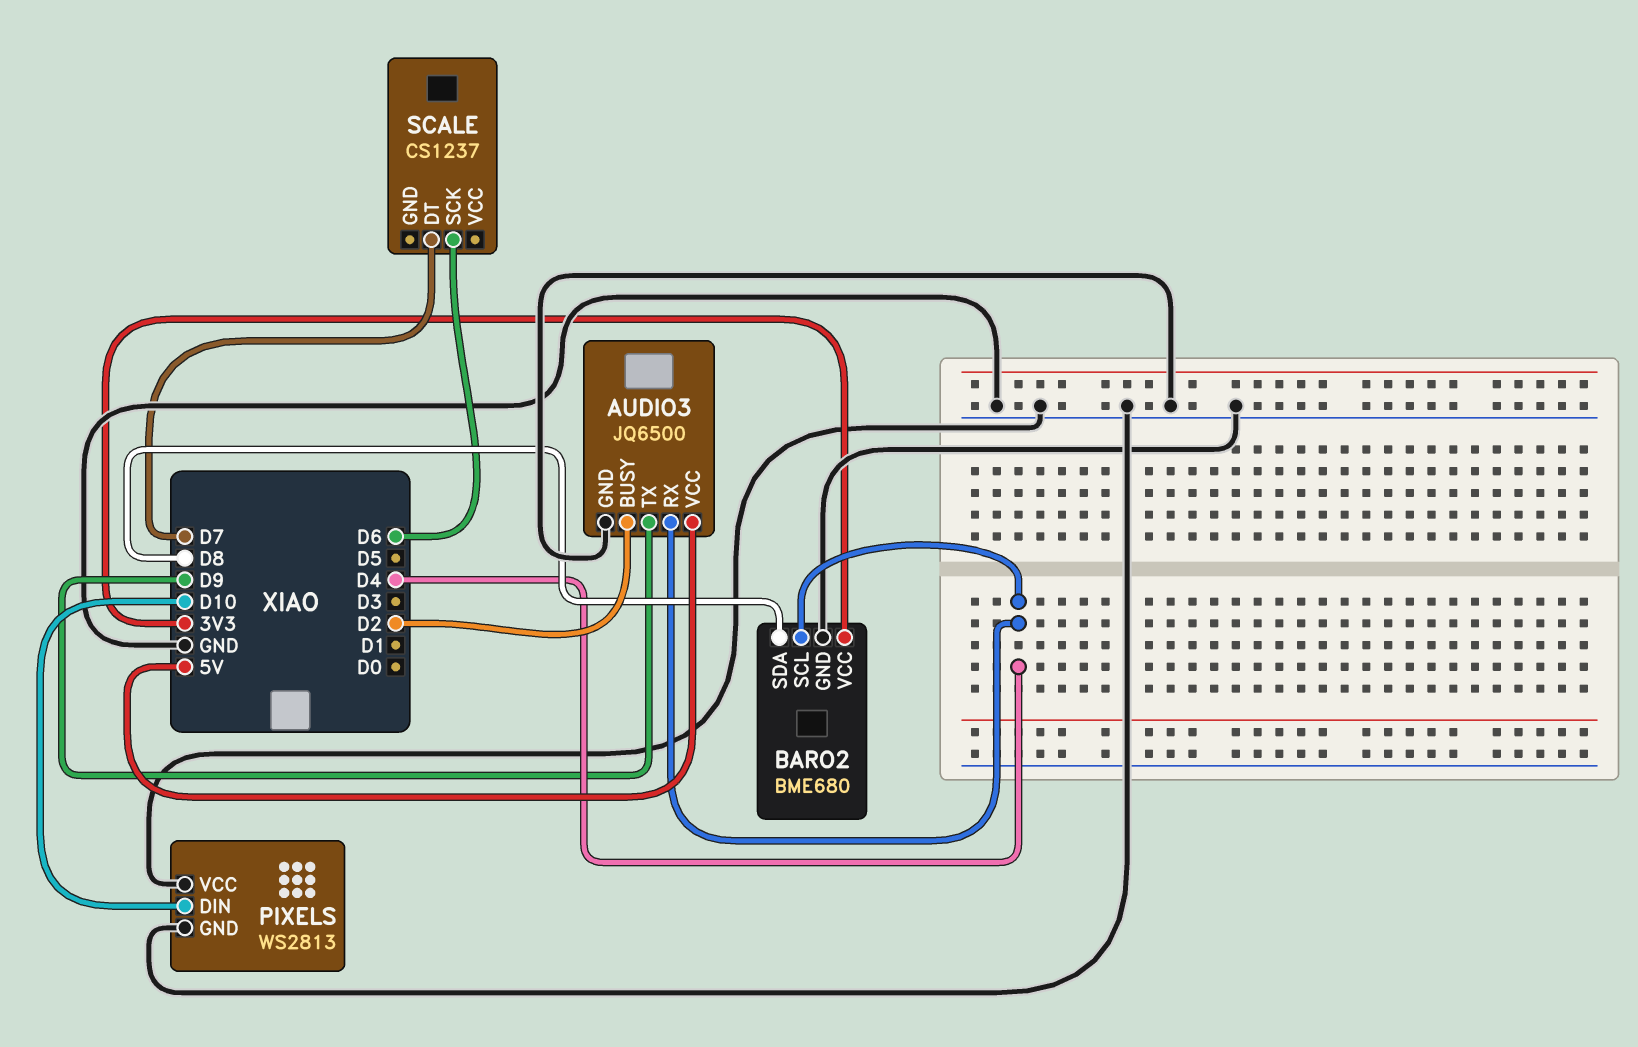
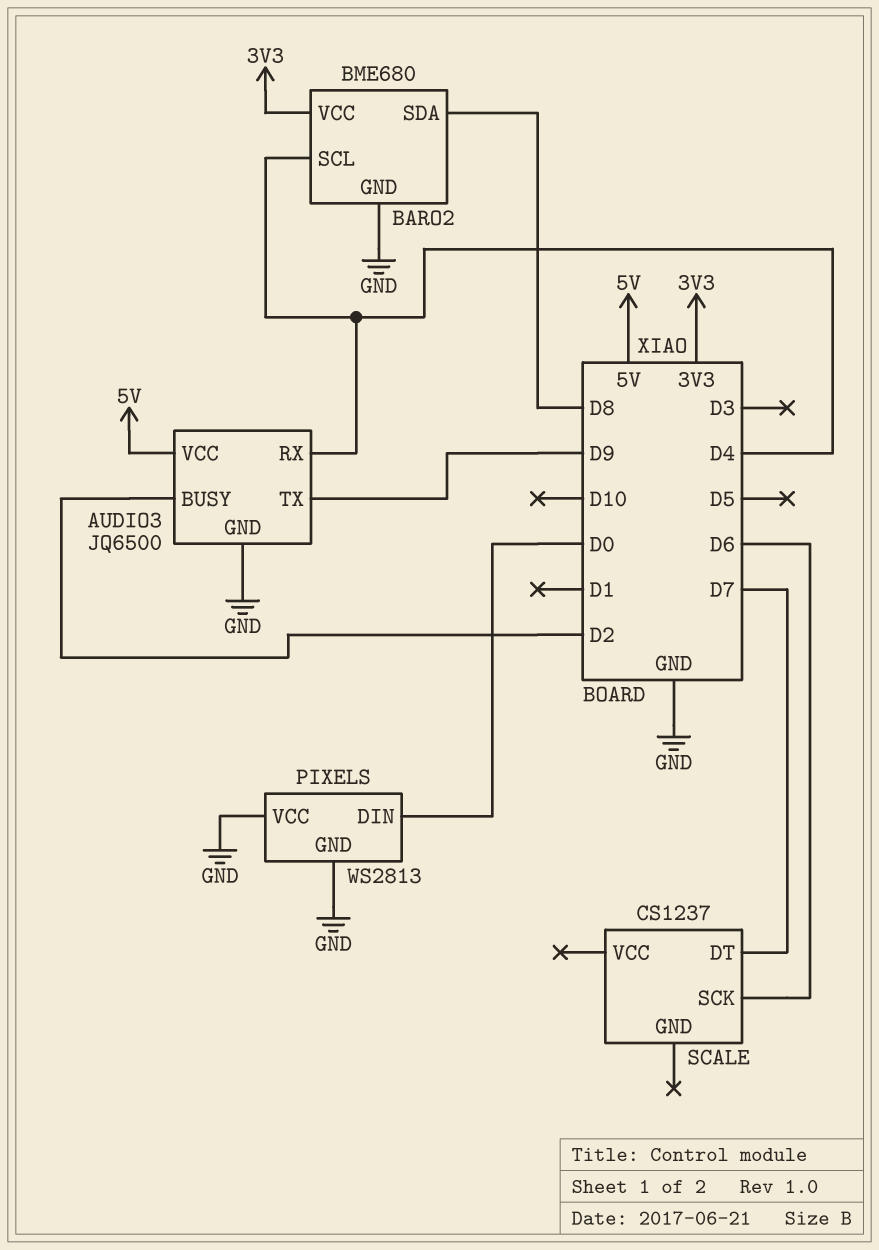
PIXELS pin DIN: D10 -> D0

